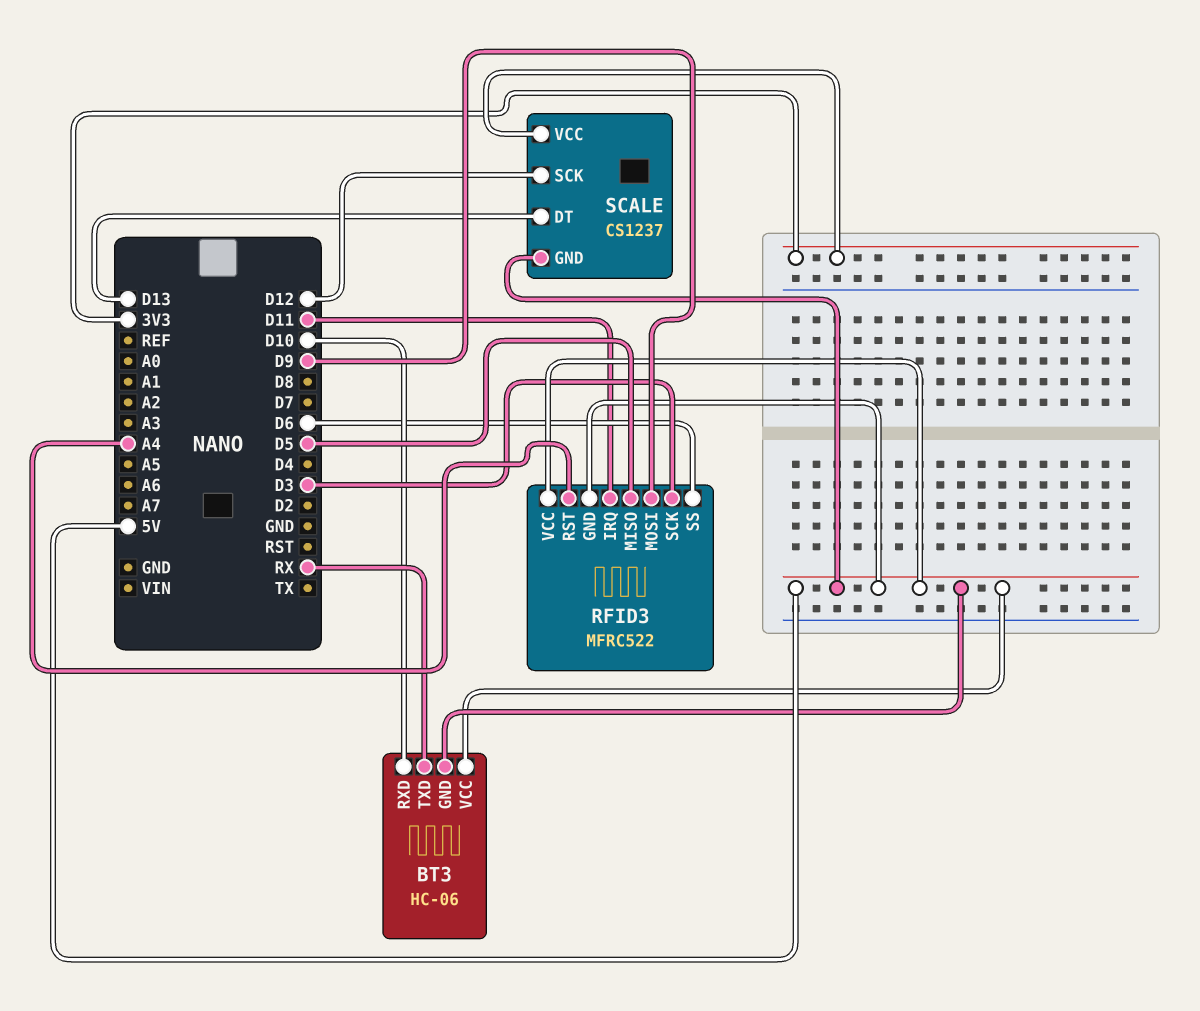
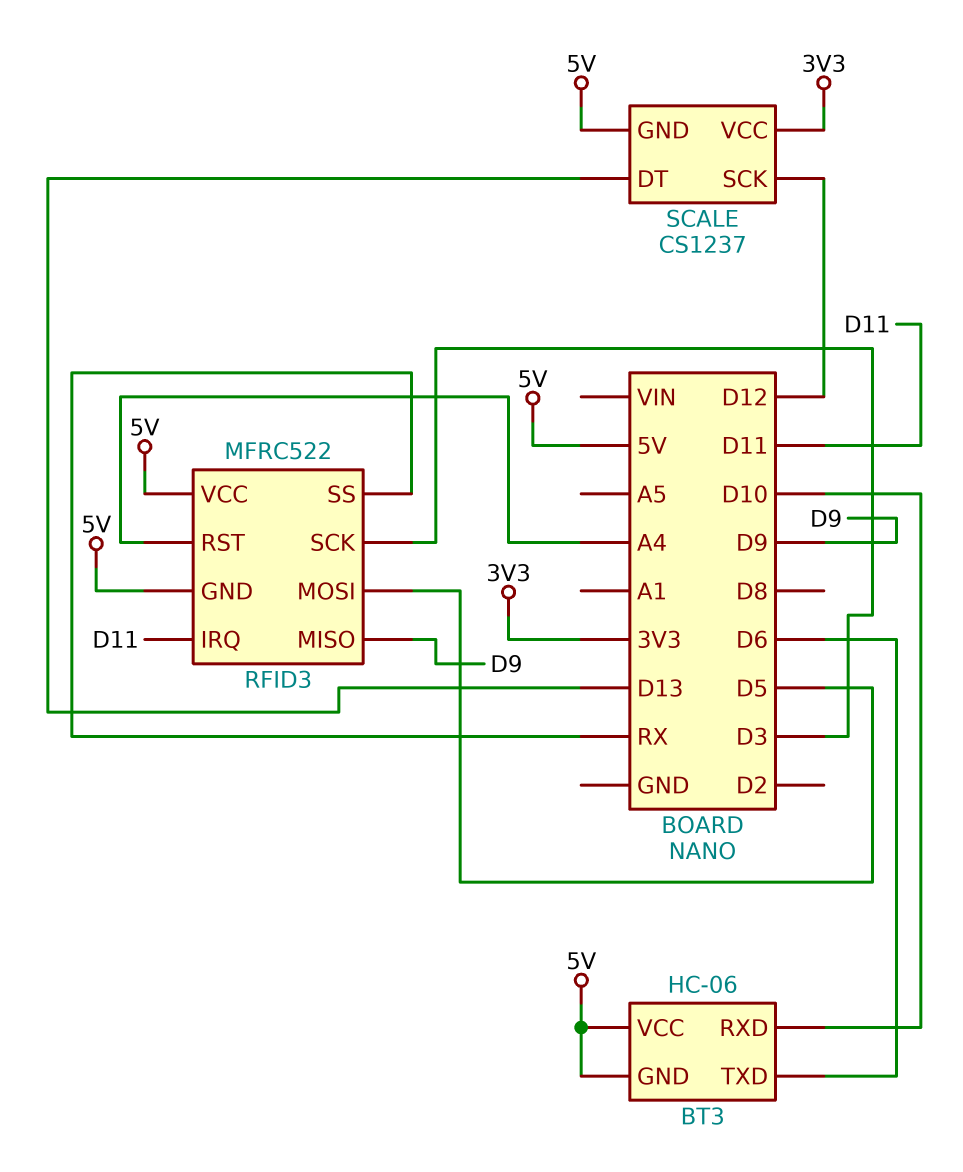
BT3 pin TXD: RX -> D6
RFID3 pin MISO: D5 -> D9
RFID3 pin MOSI: D9 -> D5
RFID3 pin SS: D6 -> RX

